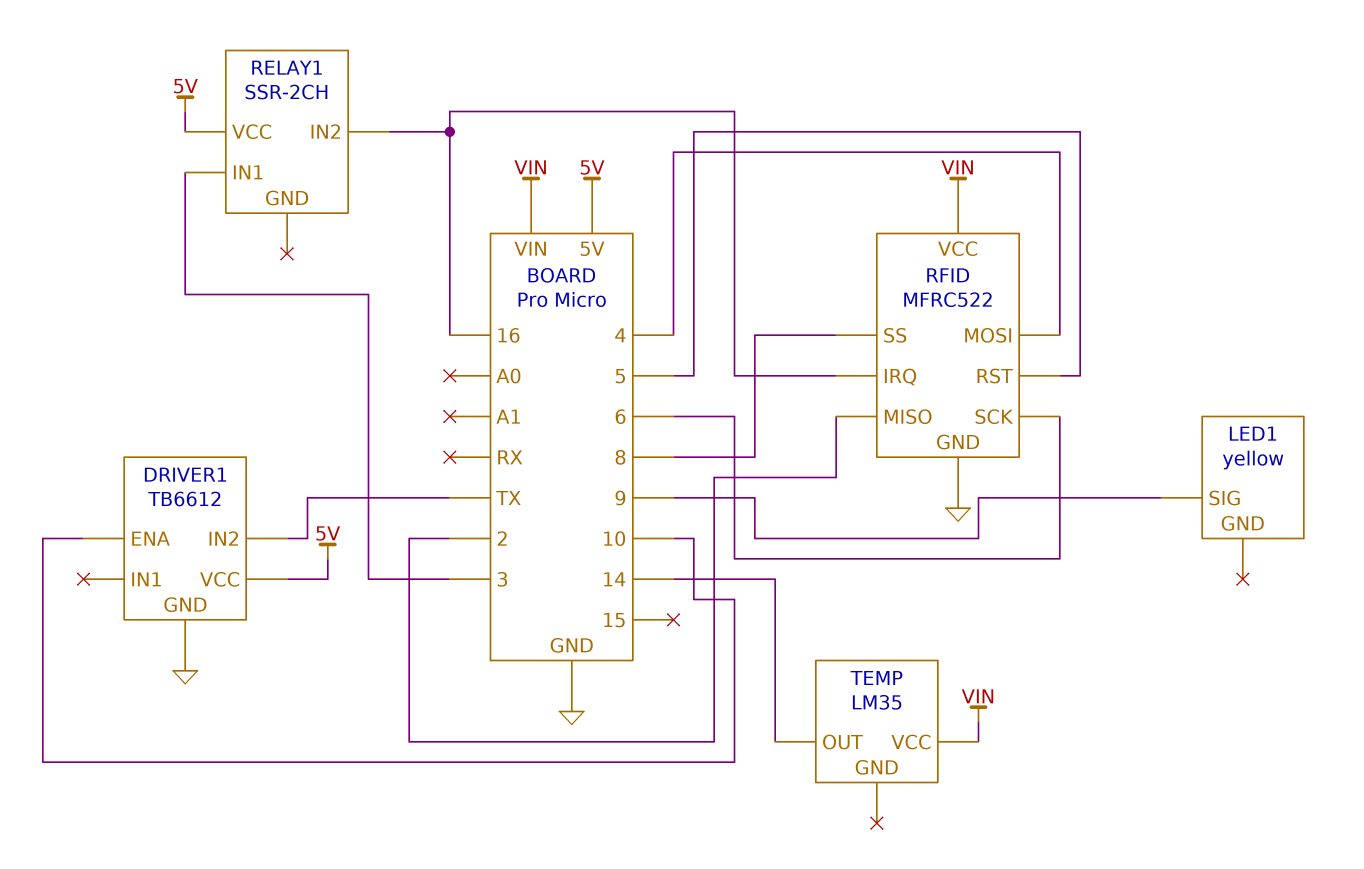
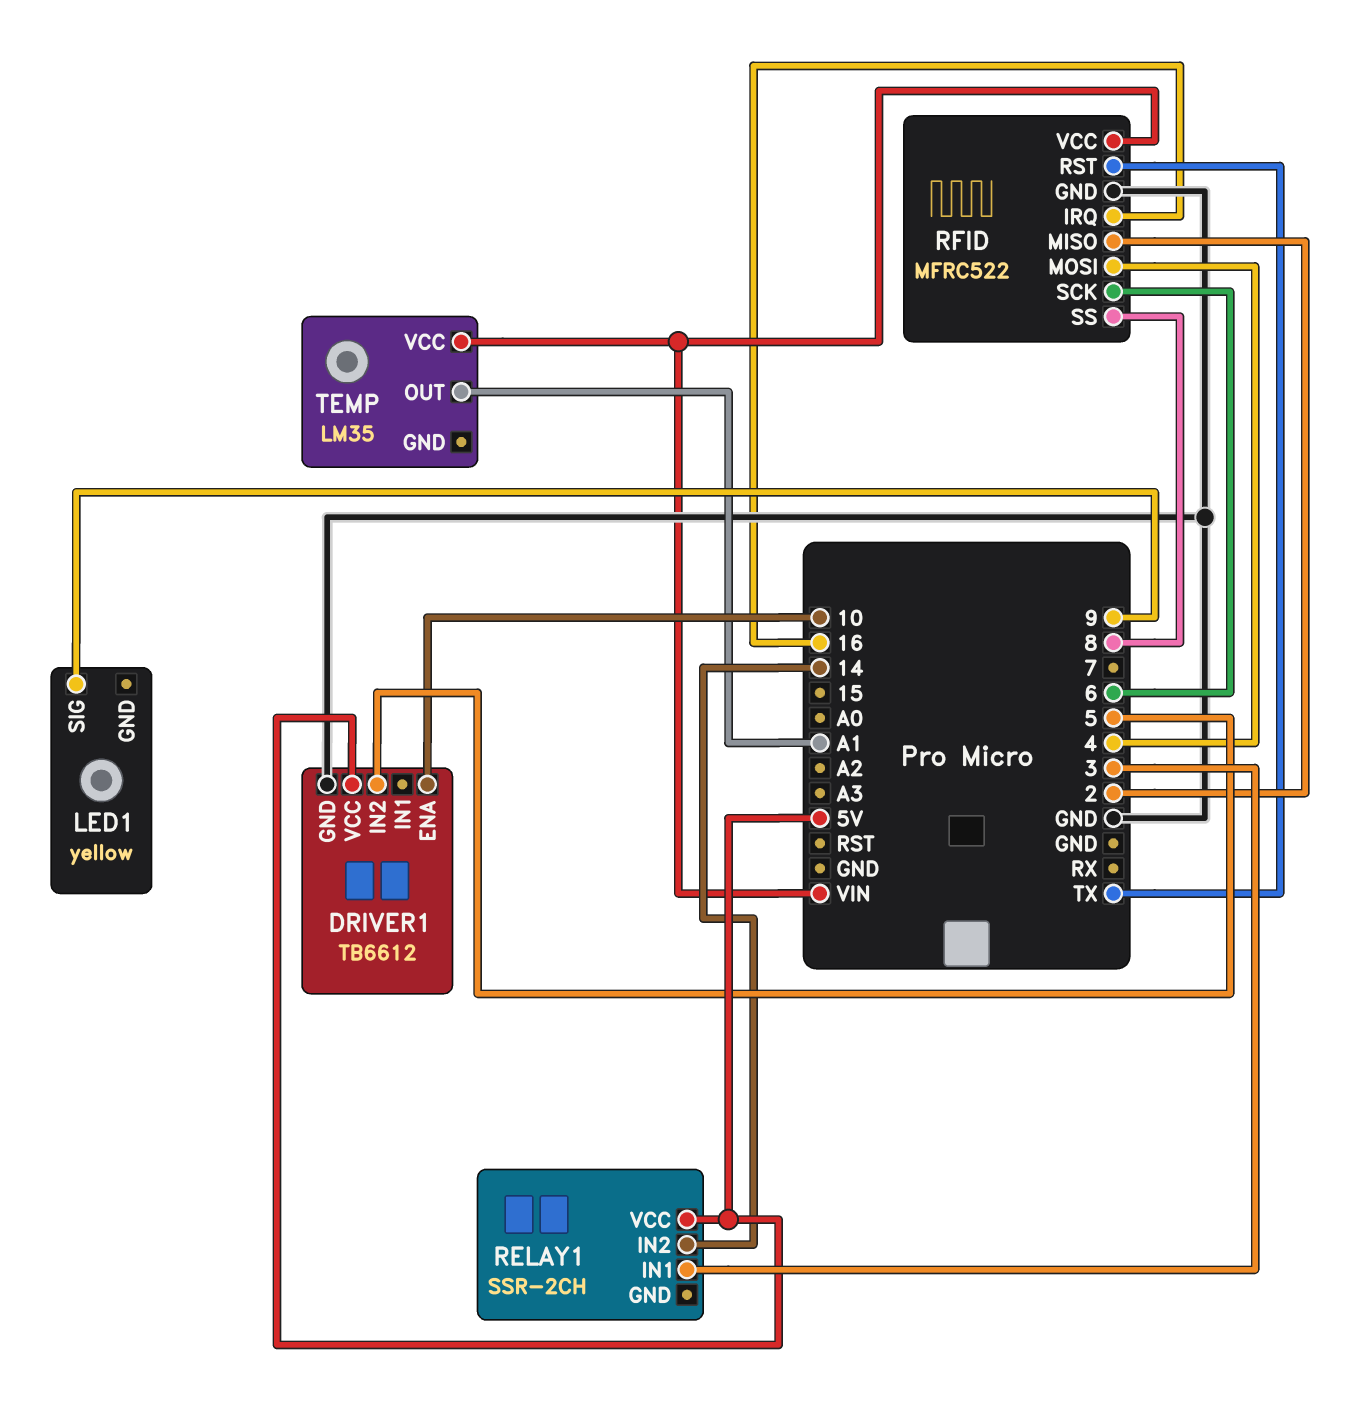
DRIVER1 pin IN2: TX -> 5
RELAY1 pin IN2: 16 -> 14
RFID pin RST: 5 -> TX
TEMP pin OUT: 14 -> A1

